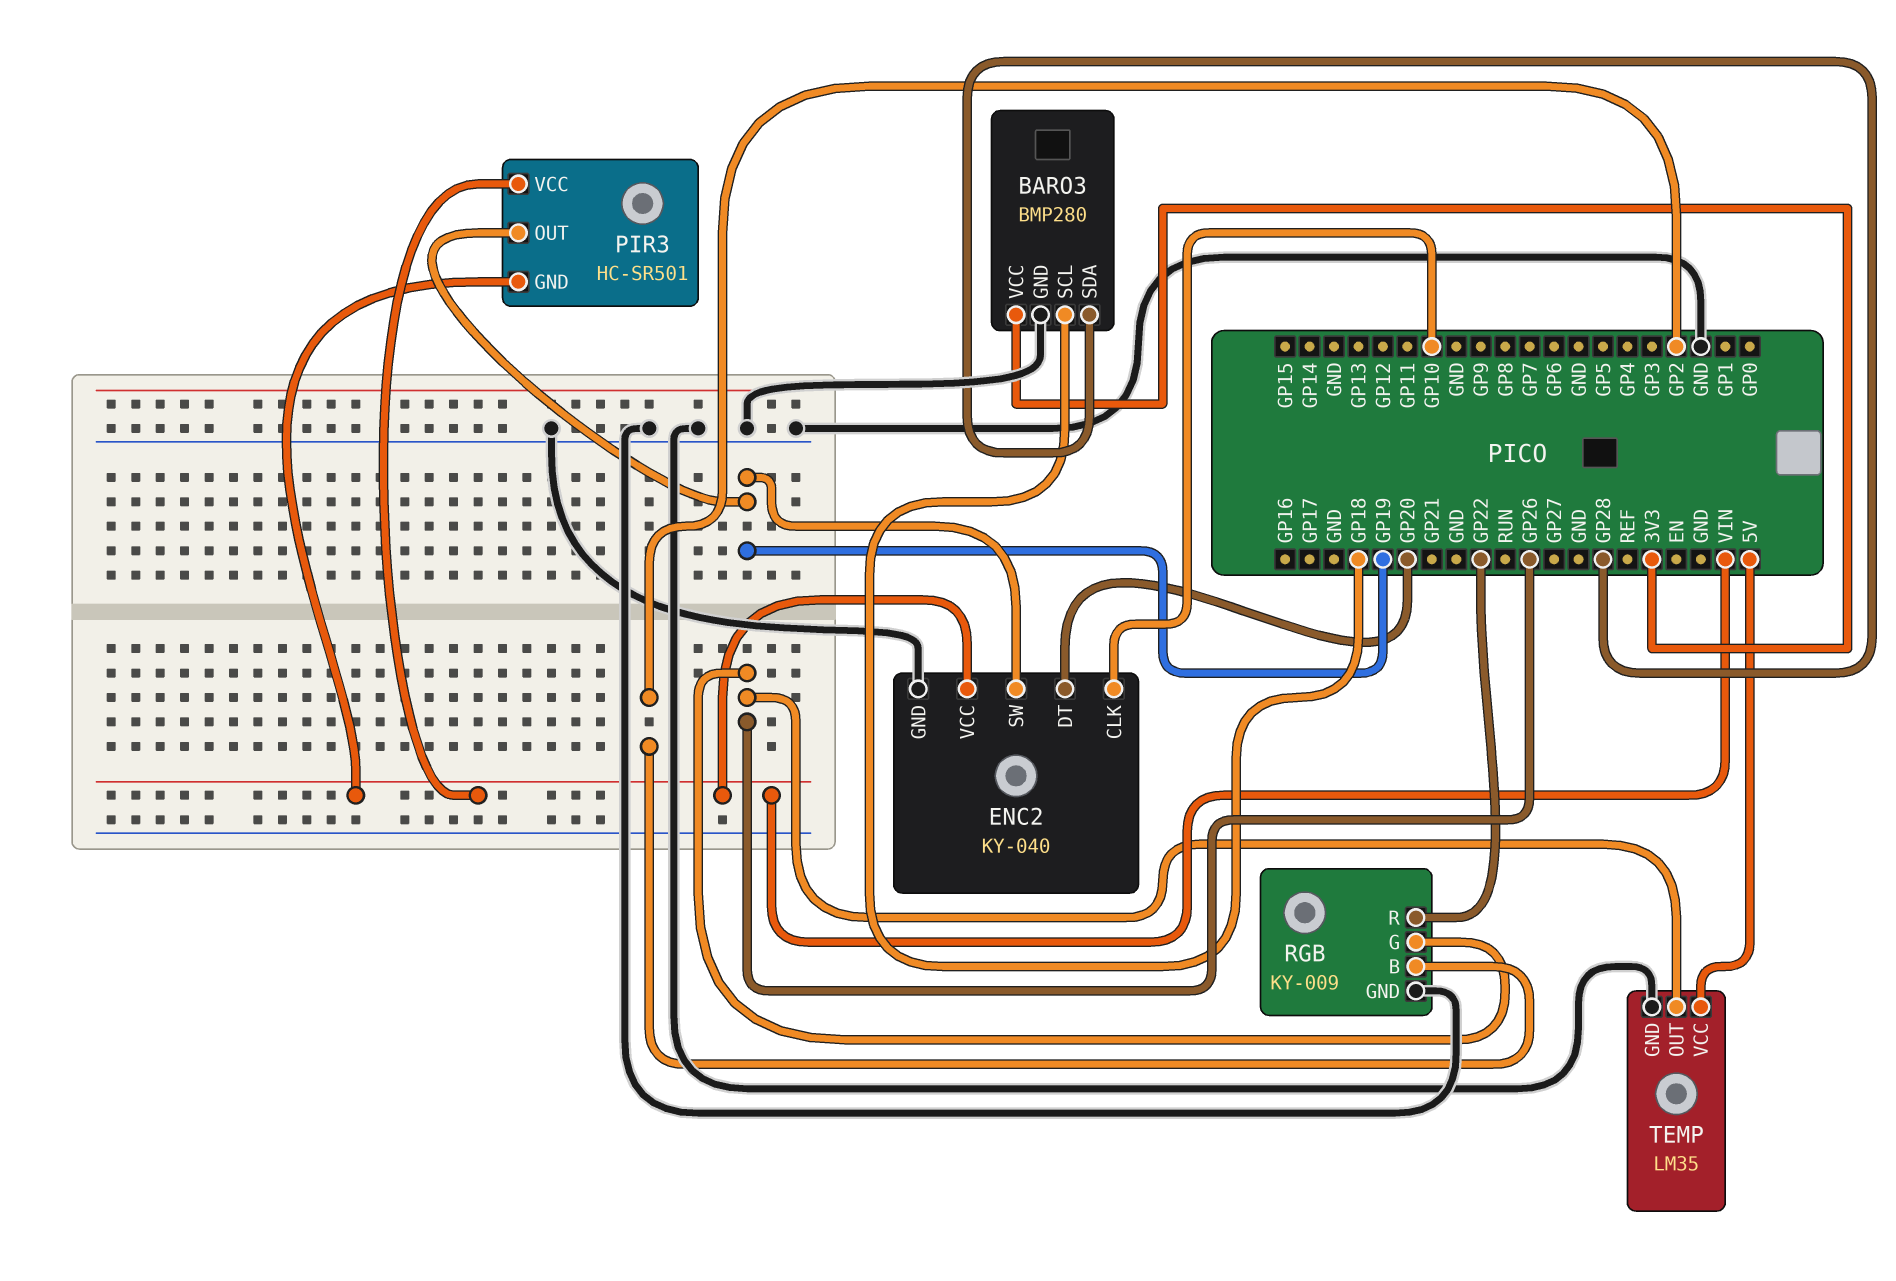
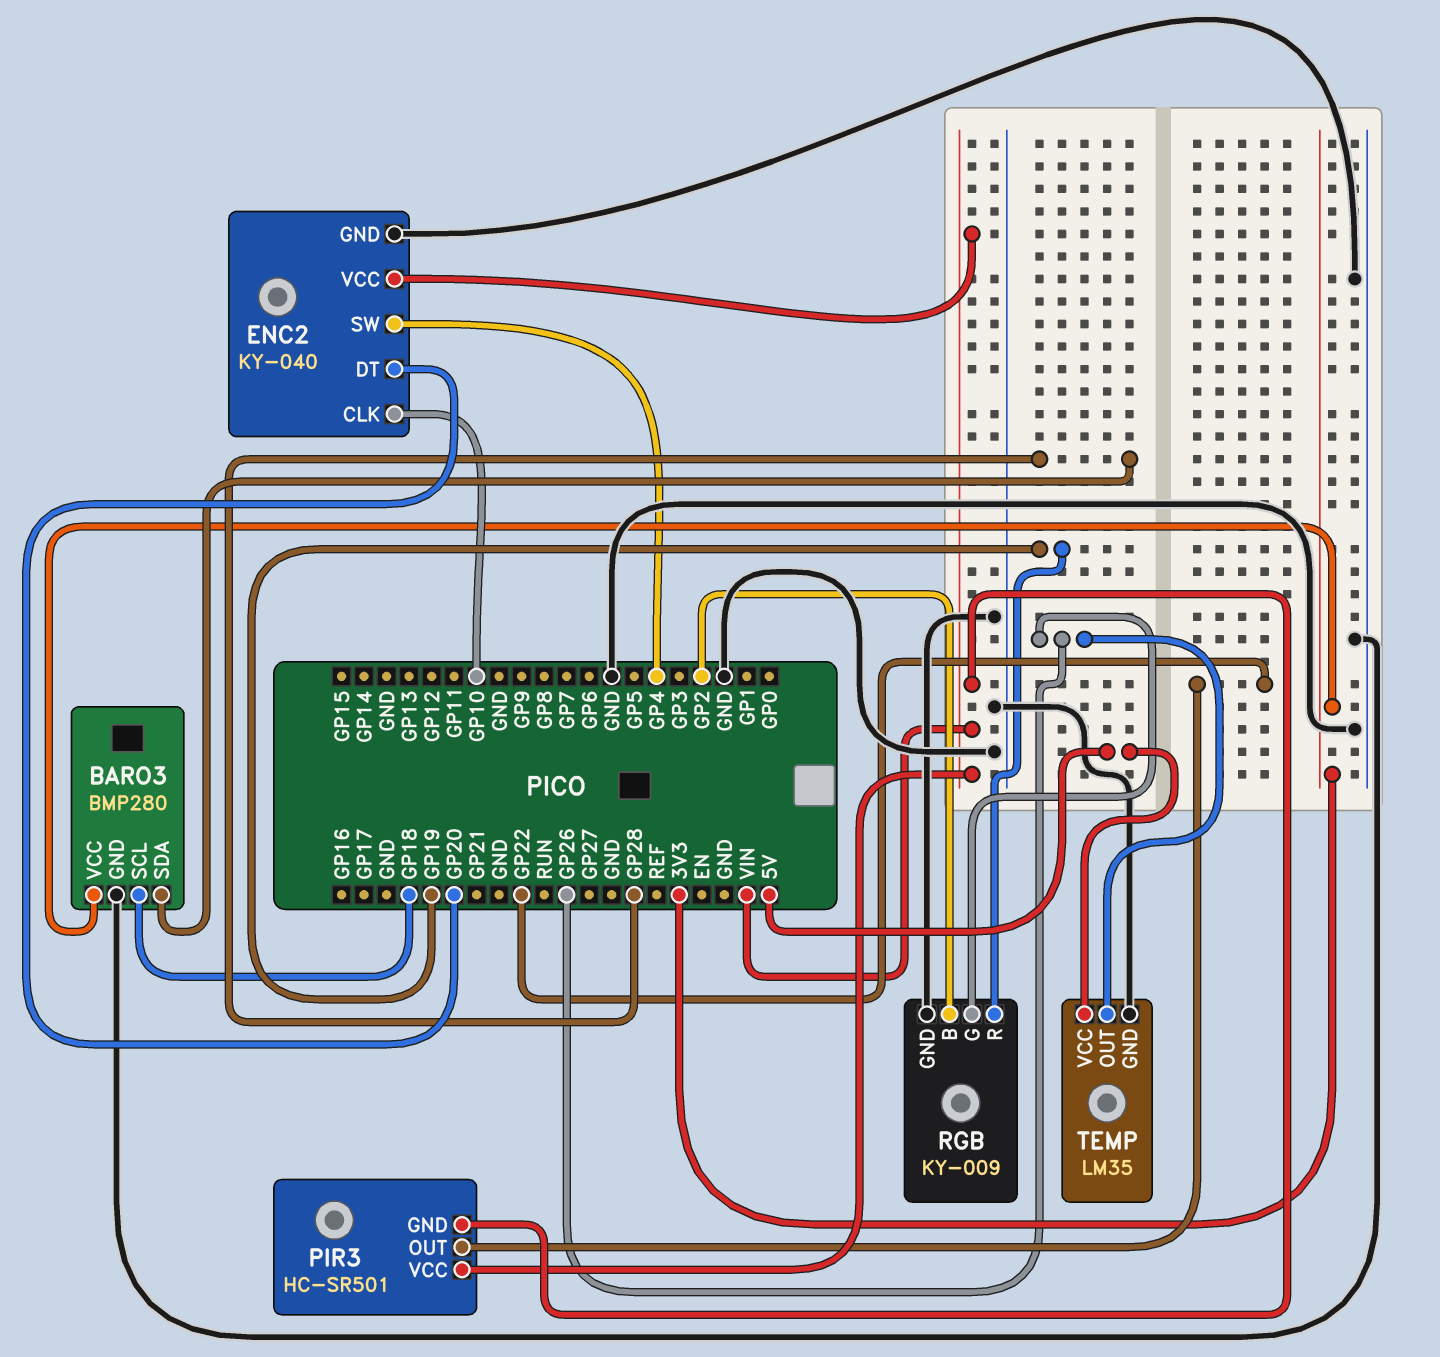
ENC2 pin SW: GP19 -> GP4
PIR3 pin OUT: GP19 -> GP22
RGB pin R: GP22 -> GP19

